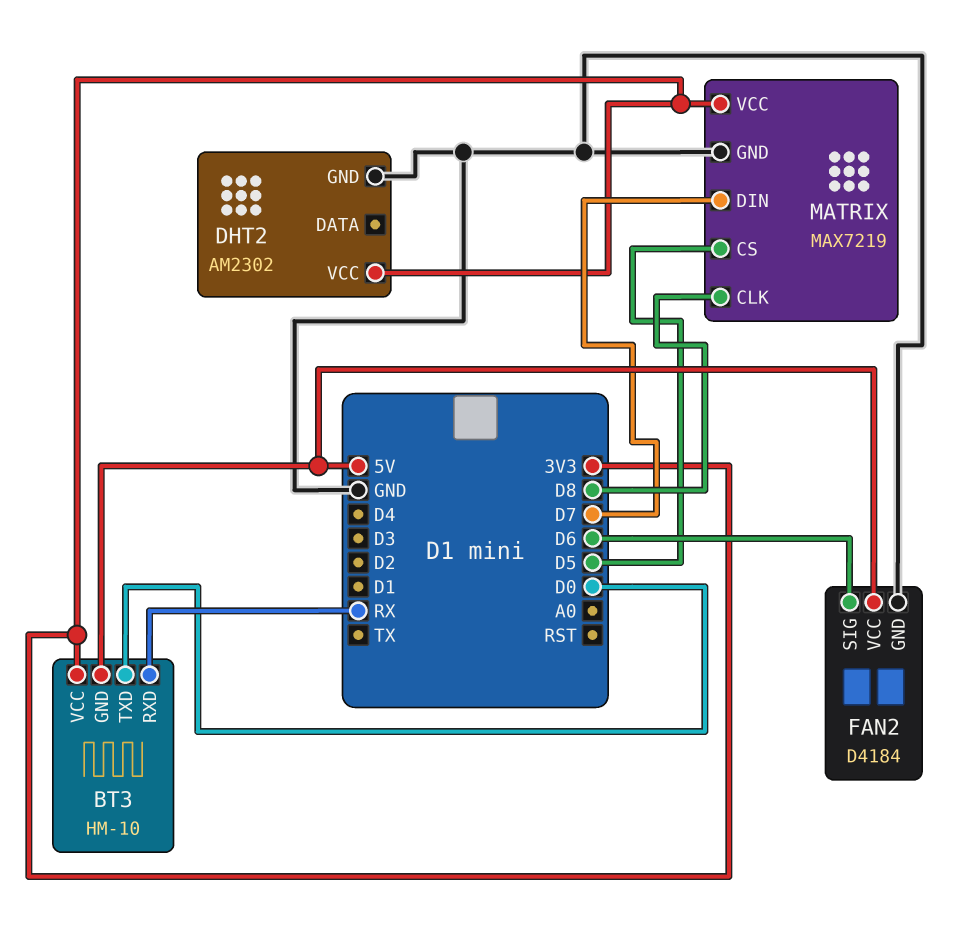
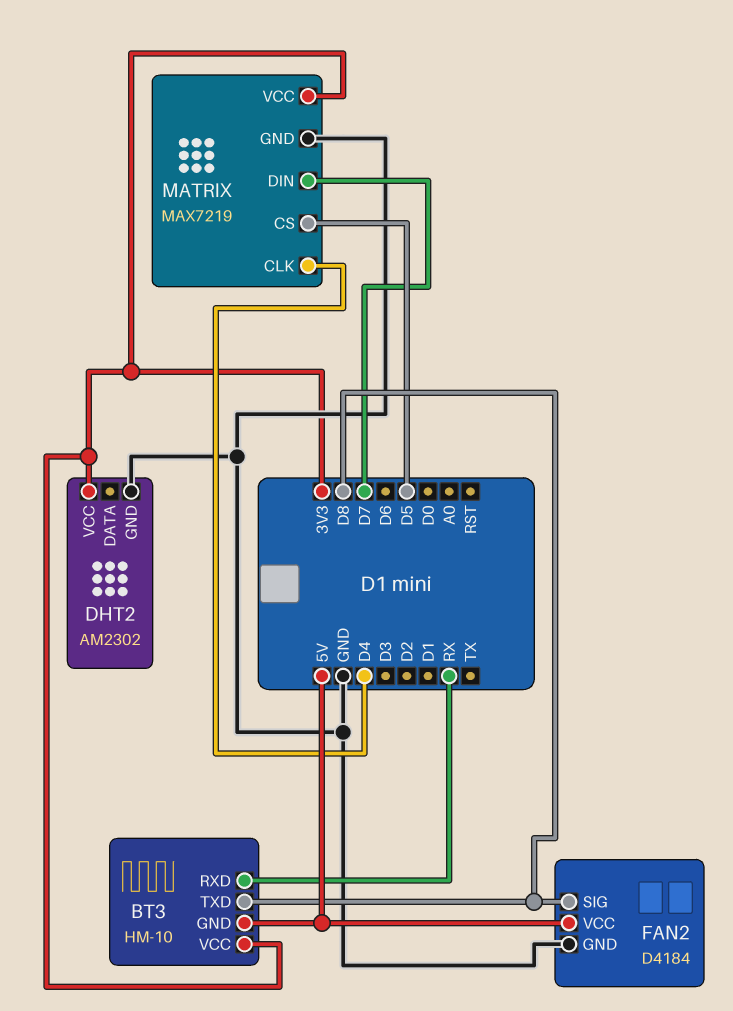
BT3 pin TXD: D0 -> D8
FAN2 pin SIG: D6 -> D8
MATRIX pin CLK: D8 -> D4

